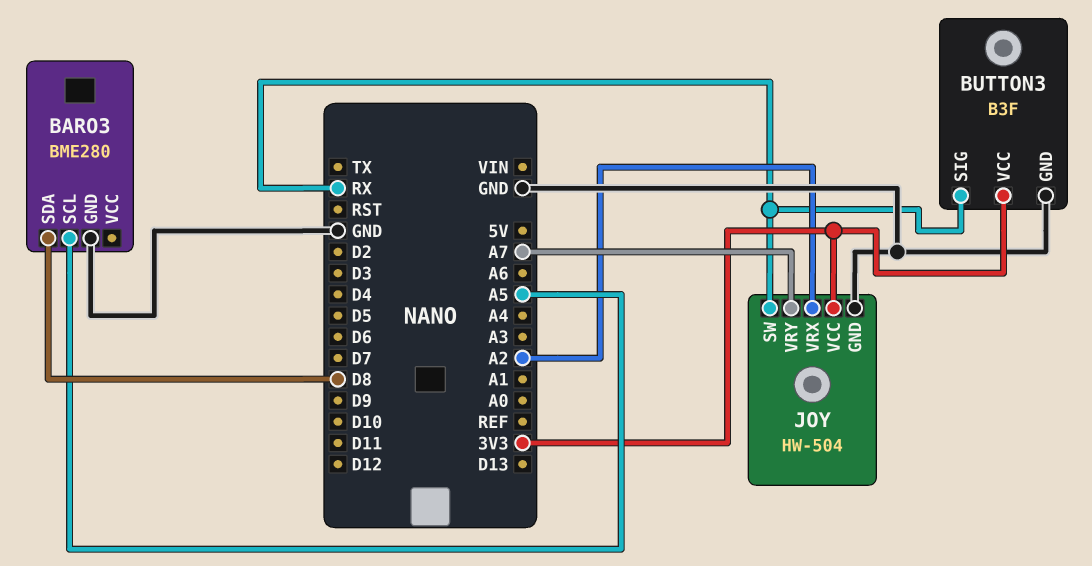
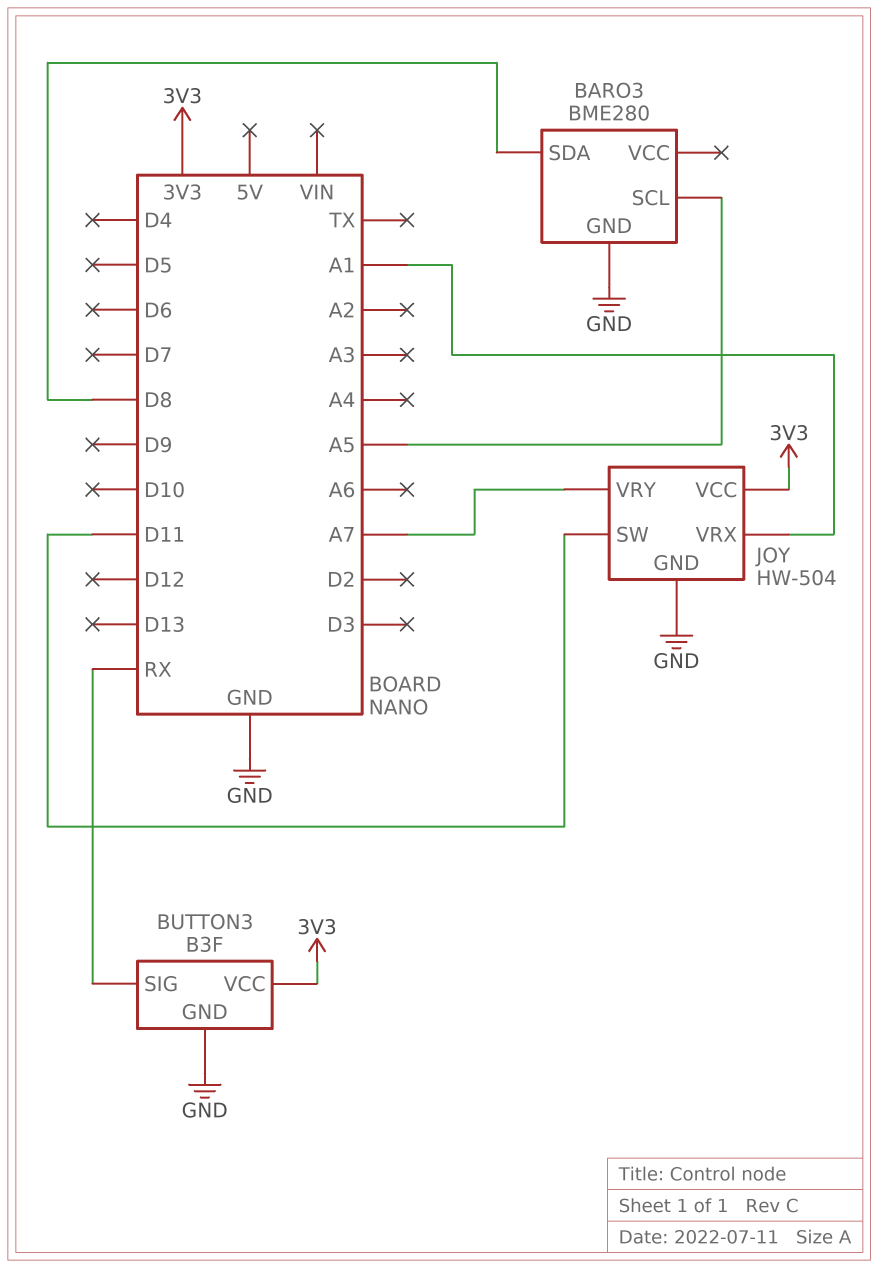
JOY pin SW: RX -> D11
JOY pin VRX: A2 -> A1

